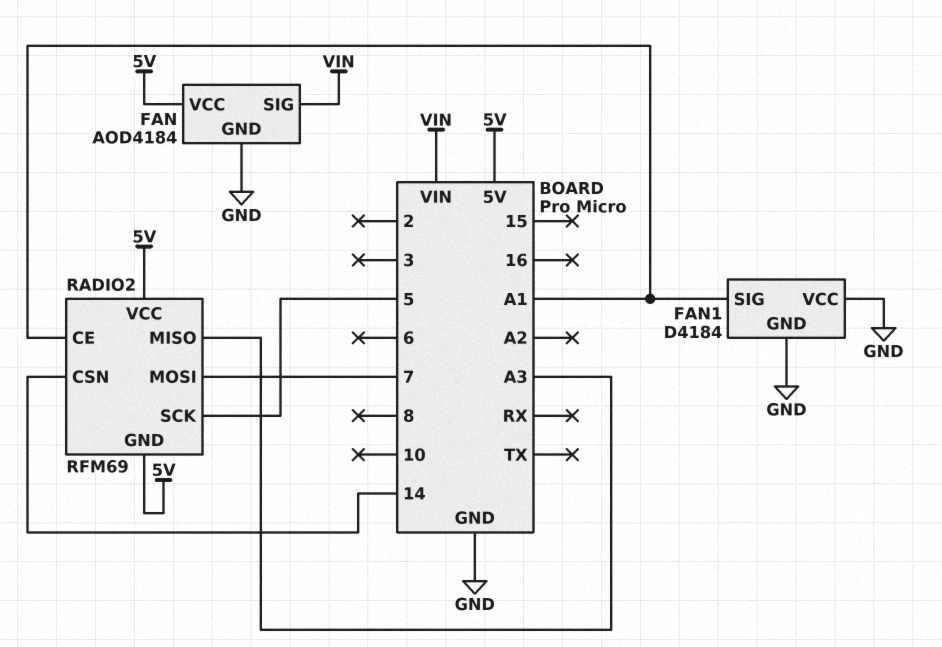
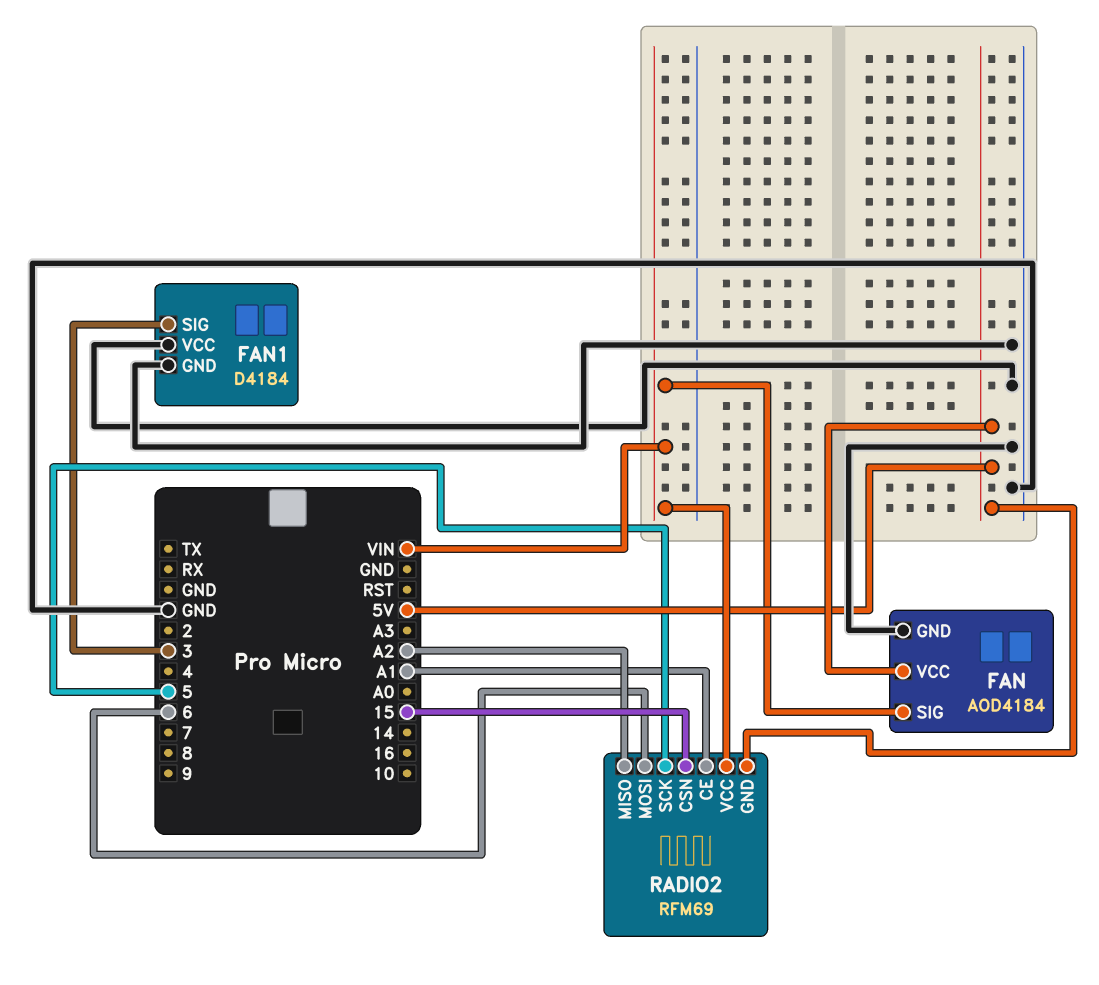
FAN1 pin SIG: A1 -> 3
RADIO2 pin CSN: 14 -> 15
RADIO2 pin MISO: A3 -> A2
RADIO2 pin MOSI: 7 -> 6
RADIO2 pin VCC: 5V -> VIN

